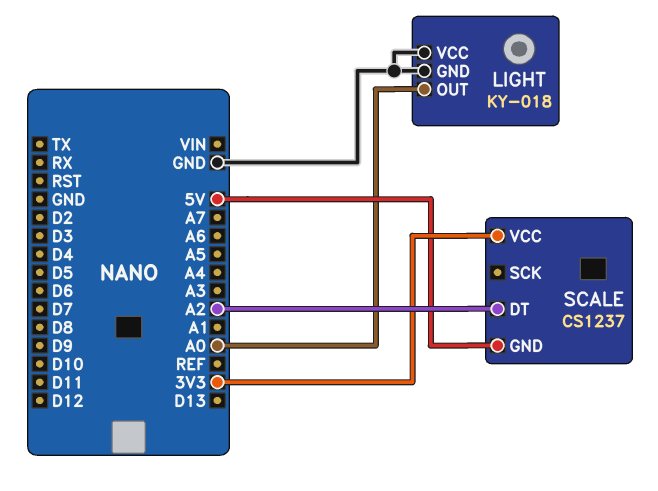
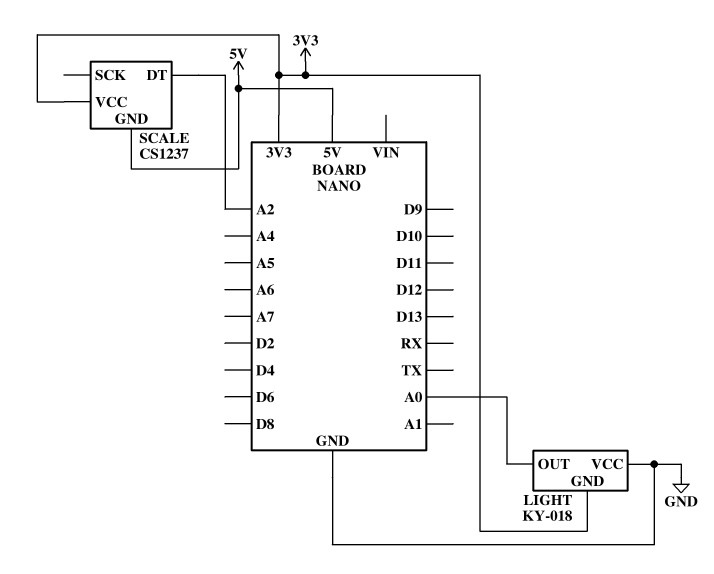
LIGHT pin GND: GND -> 3V3

